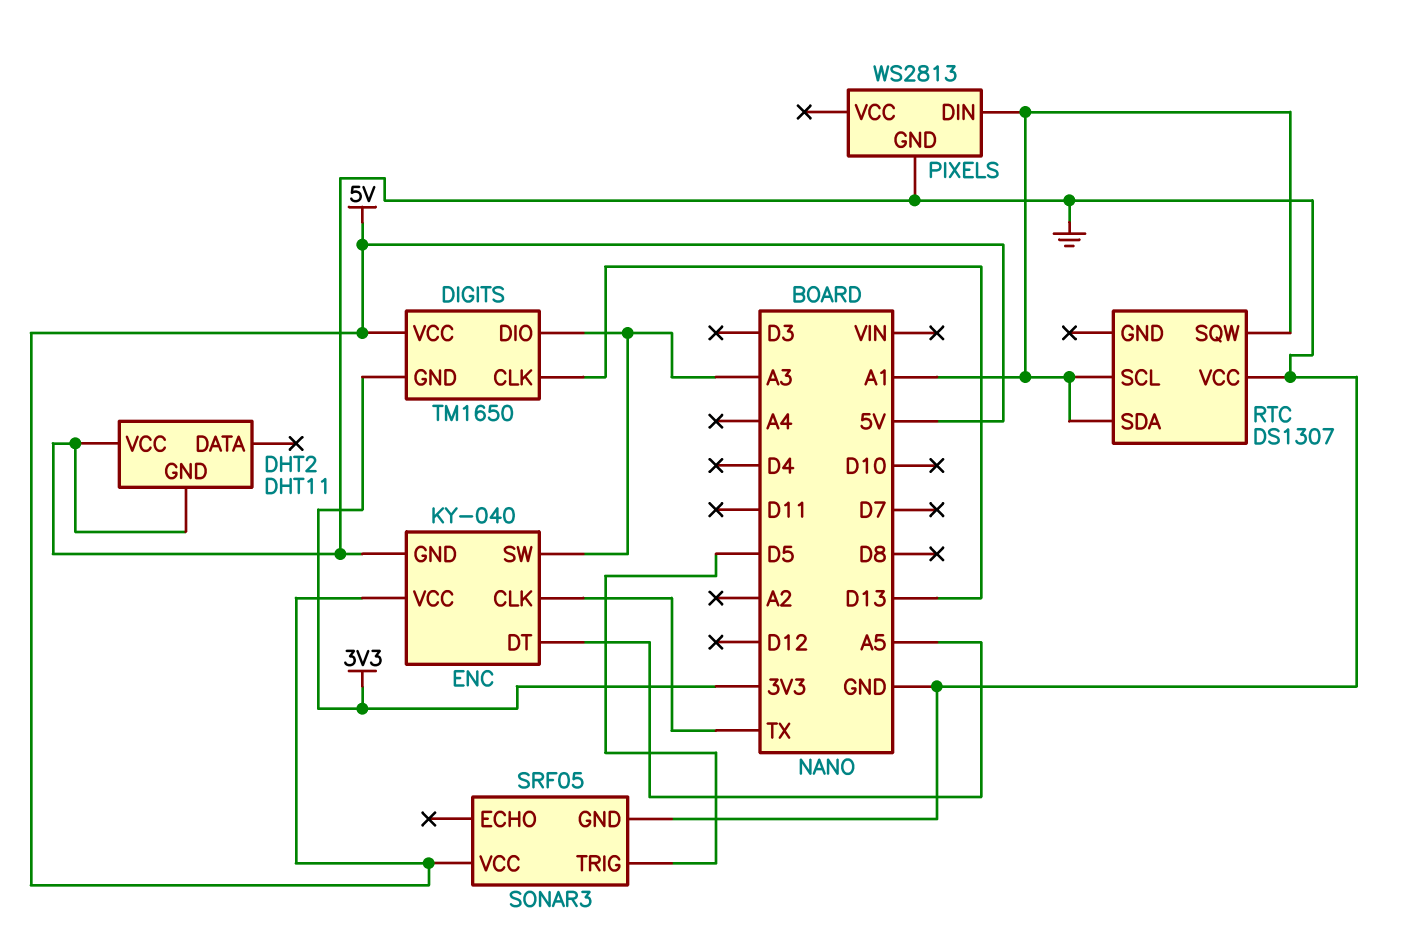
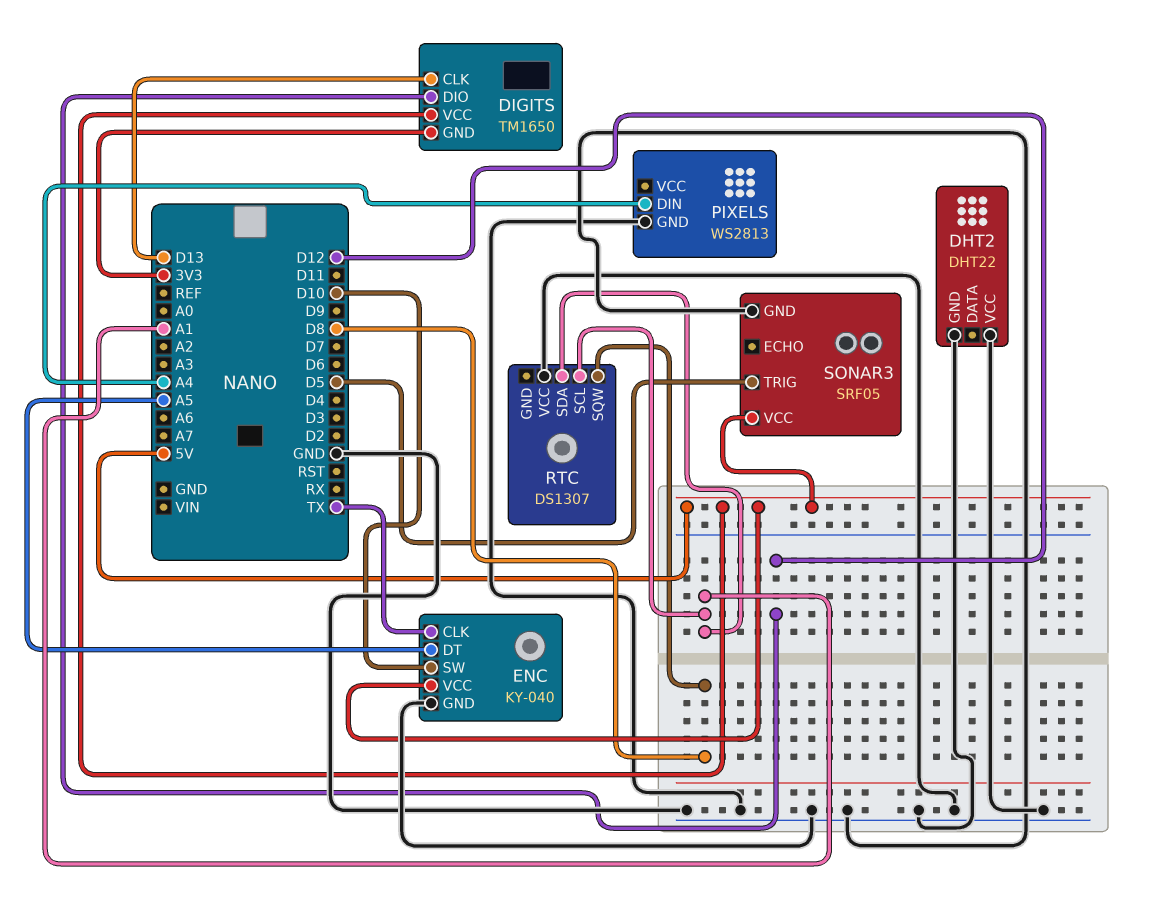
DHT2: DHT11 -> DHT22
DIGITS pin DIO: A3 -> D12
ENC pin SW: A3 -> D10
PIXELS pin DIN: A1 -> A4
RTC pin SQW: A1 -> D8

